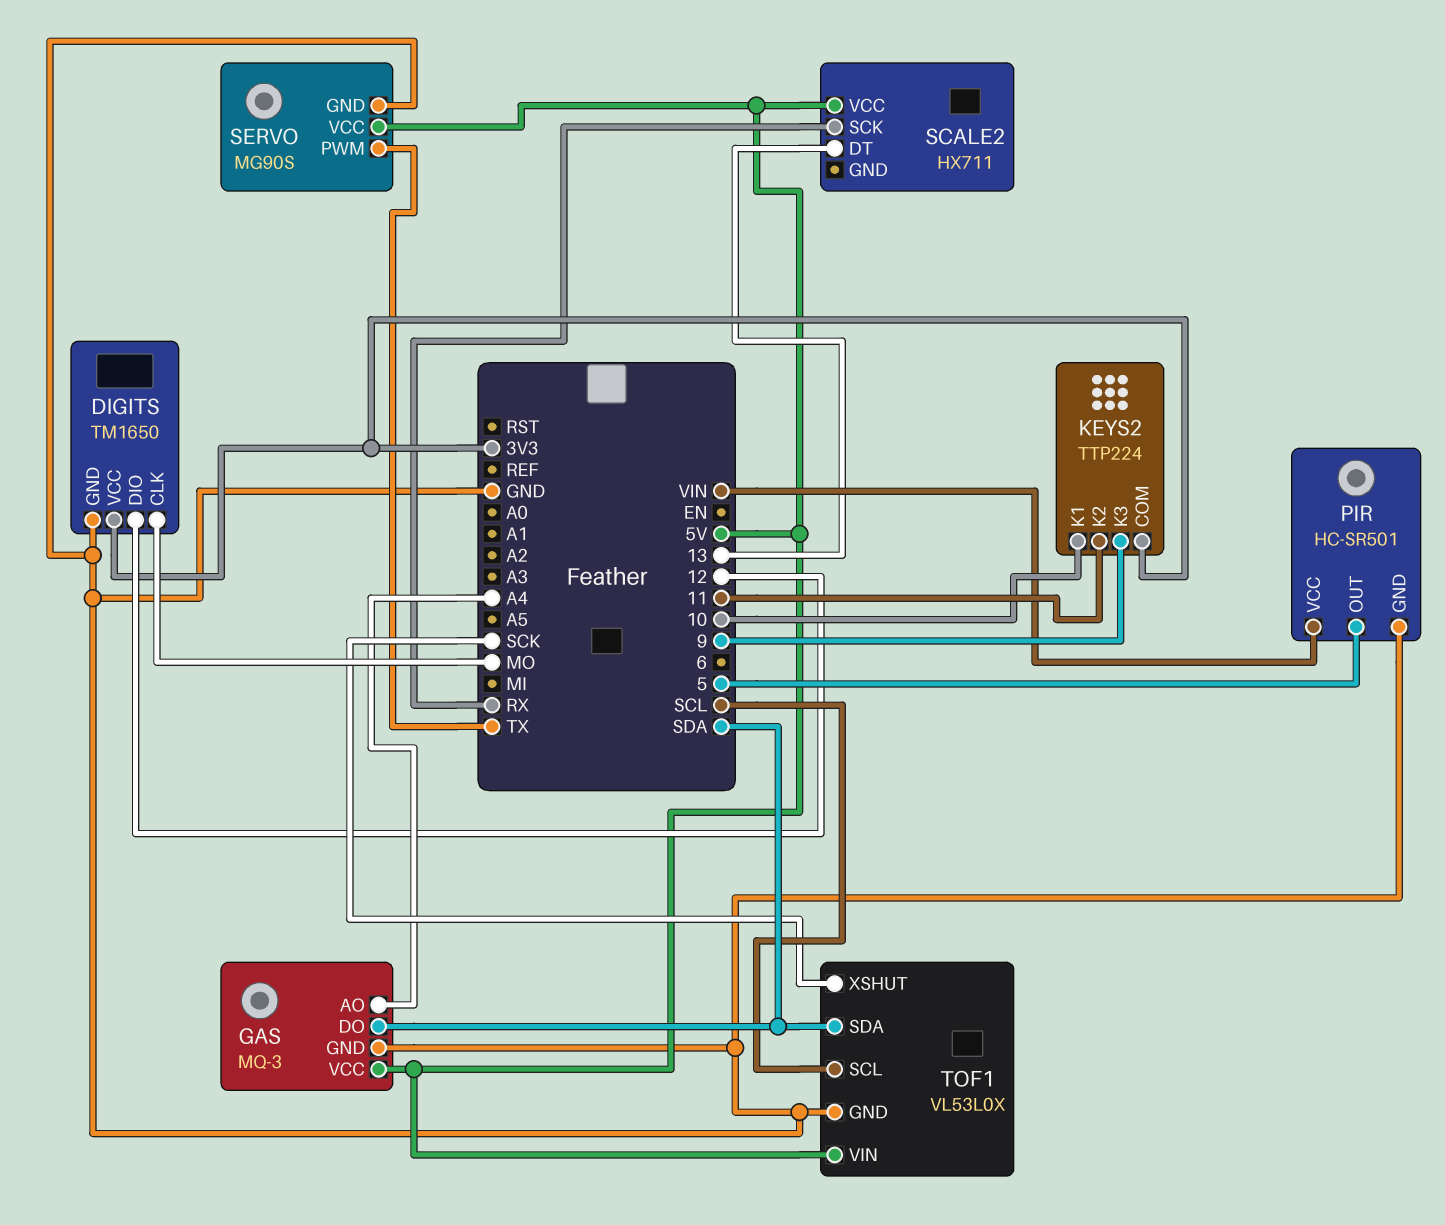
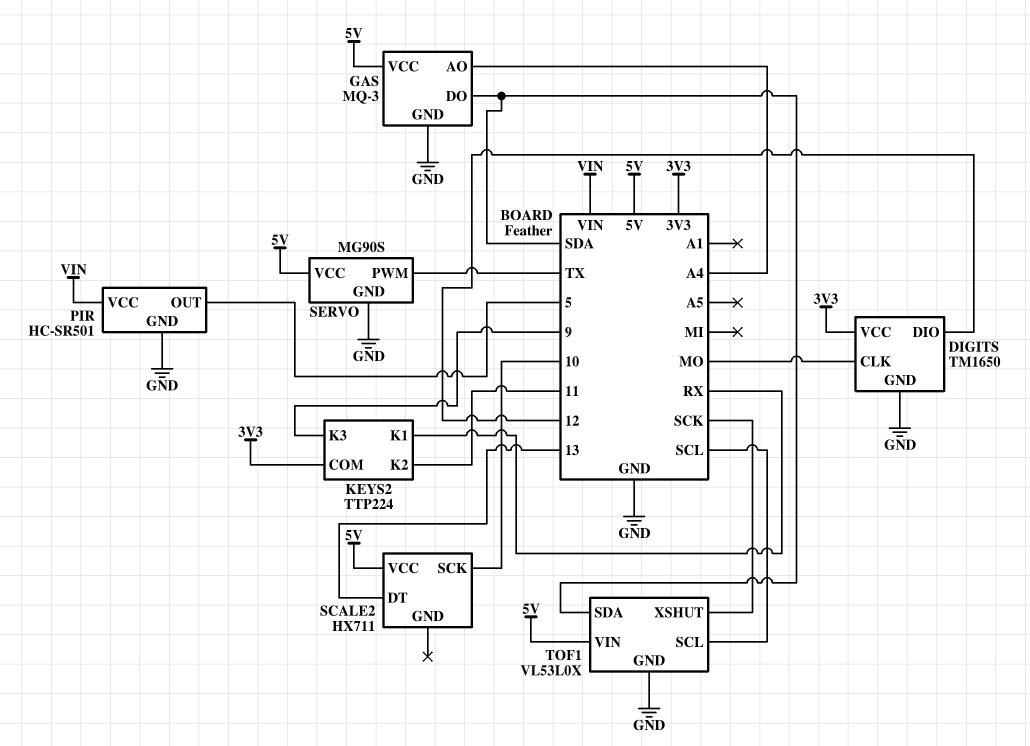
KEYS2 pin K1: 10 -> RX
SCALE2 pin SCK: RX -> 10

